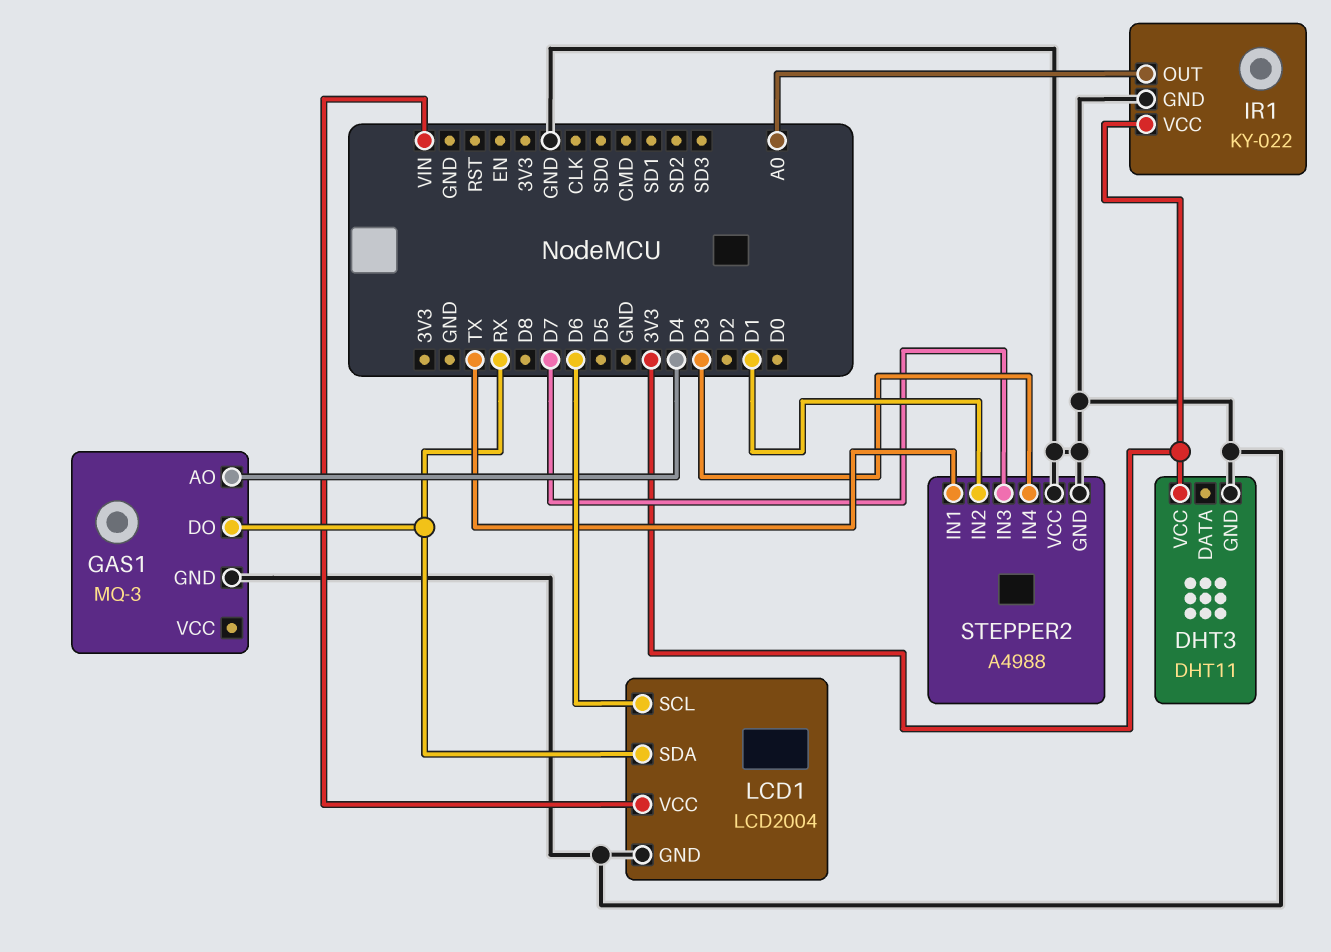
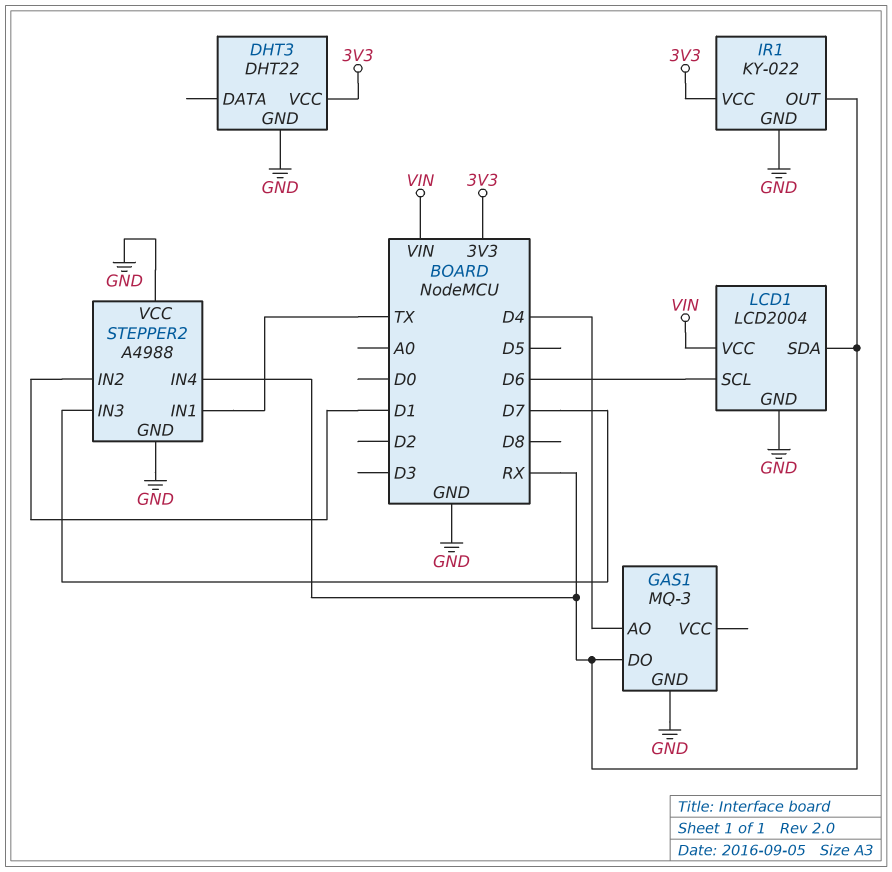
DHT3: DHT11 -> DHT22
IR1 pin OUT: A0 -> RX
STEPPER2 pin IN4: D3 -> RX

